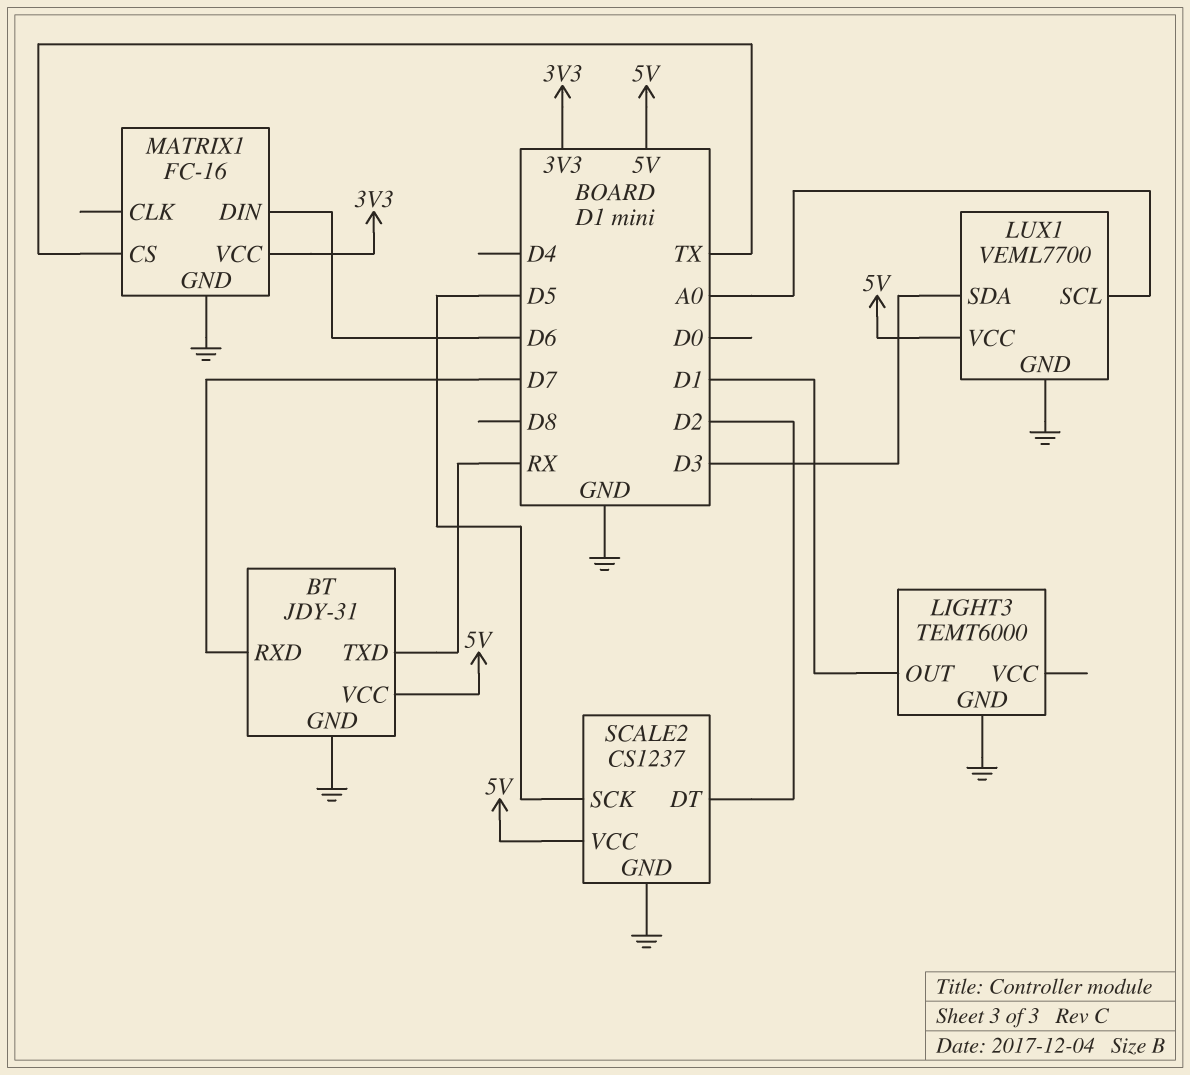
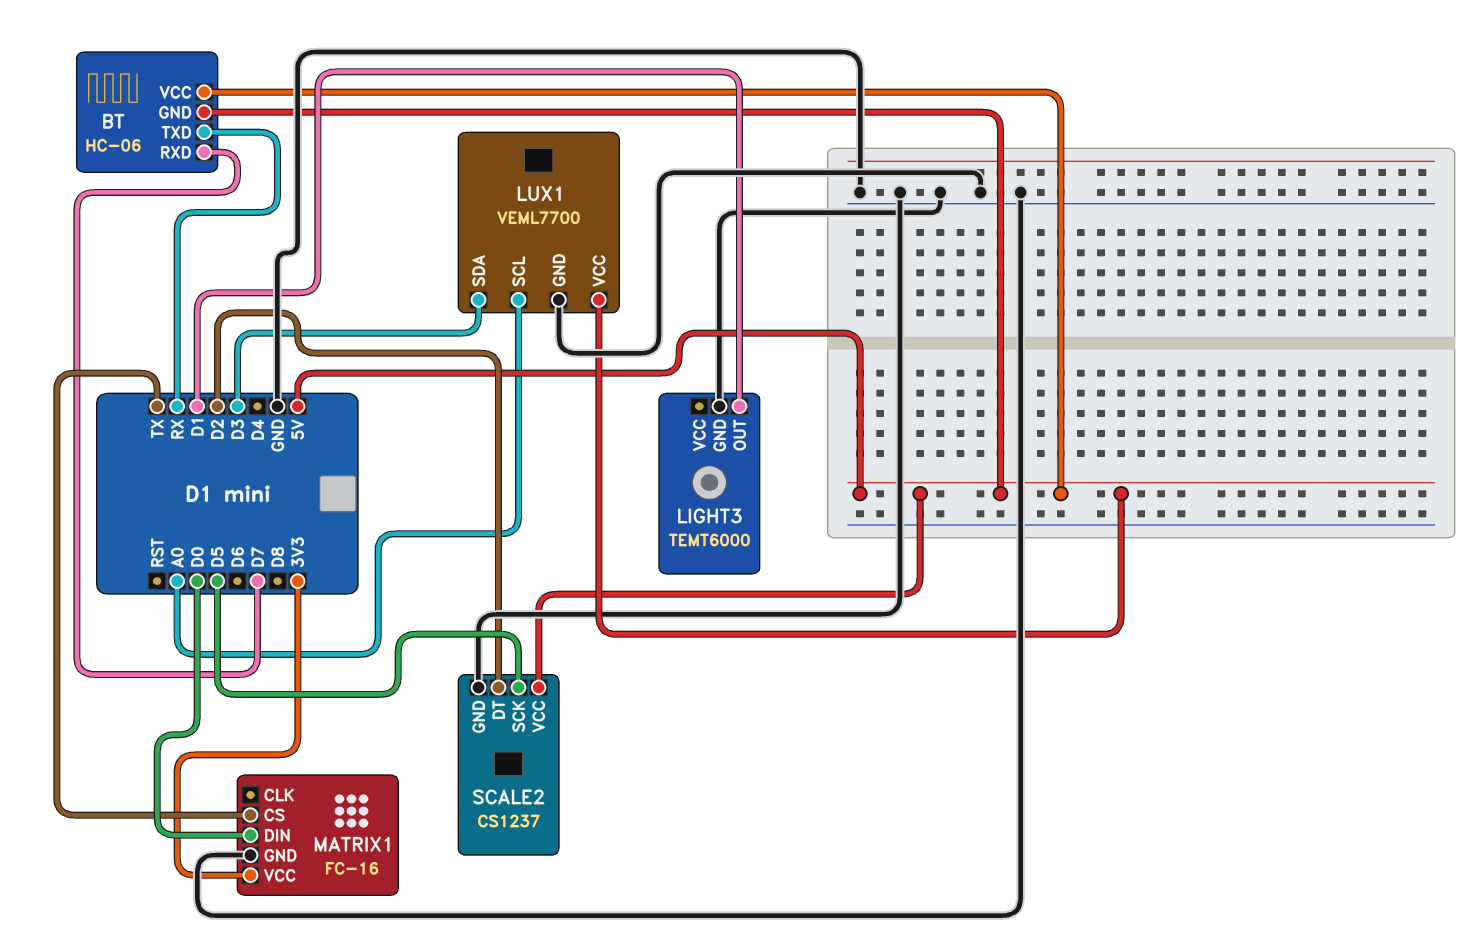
BT: JDY-31 -> HC-06
BT pin GND: GND -> 5V
MATRIX1 pin DIN: D6 -> D0

